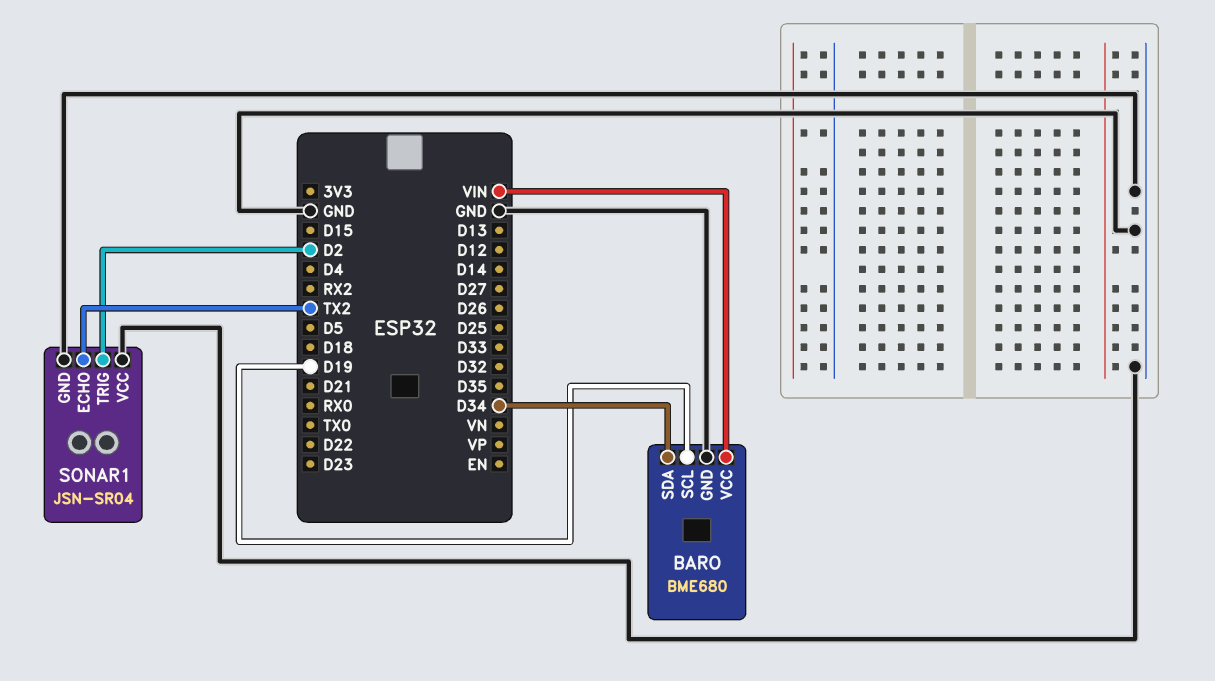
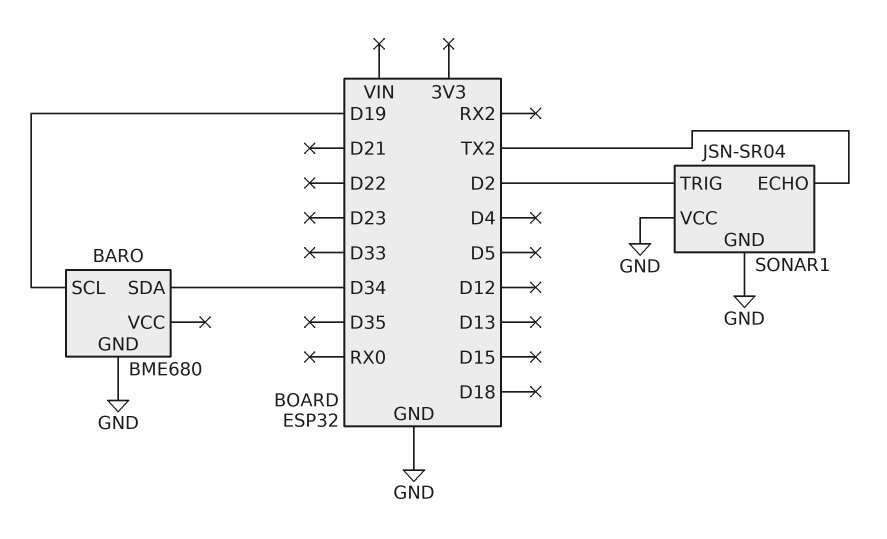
BARO pin VCC: VIN -> none

